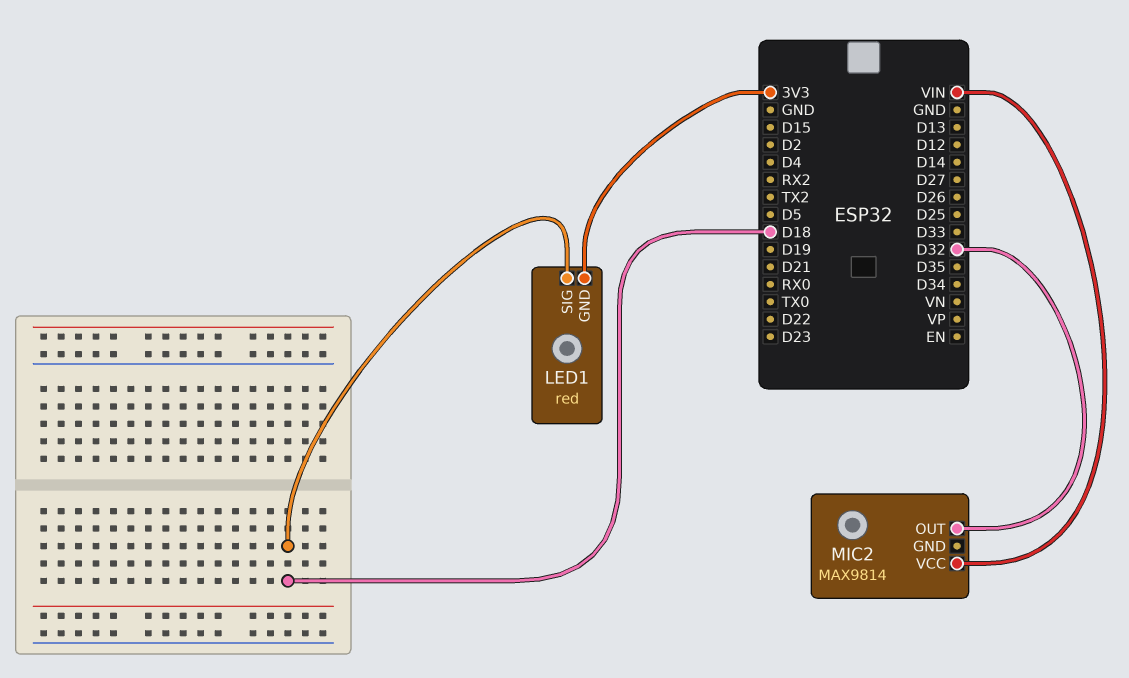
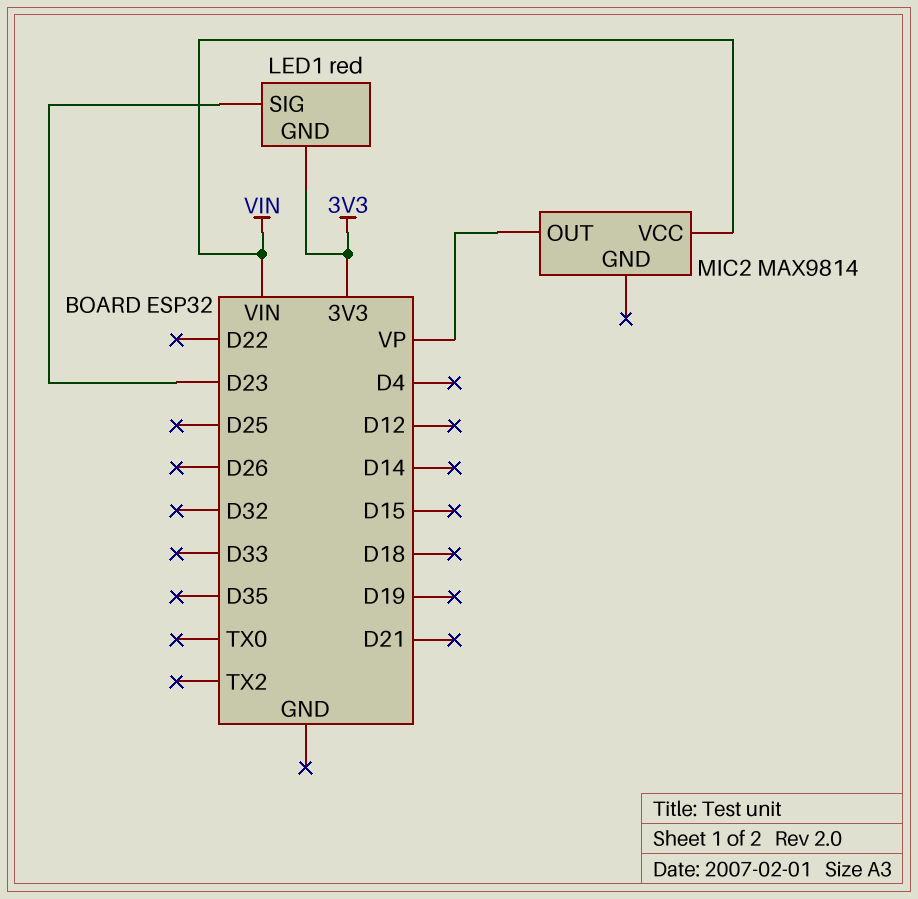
LED1 pin SIG: D18 -> D23
MIC2 pin OUT: D32 -> VP

